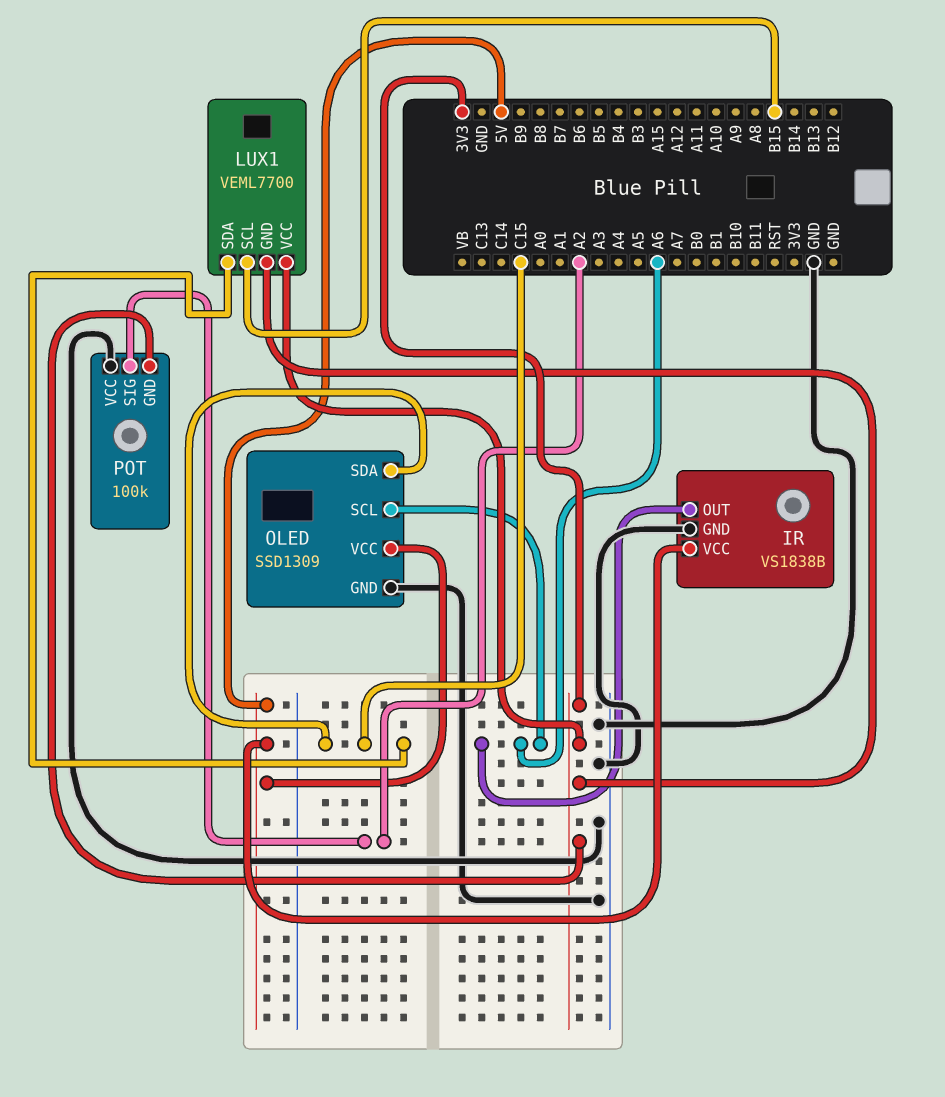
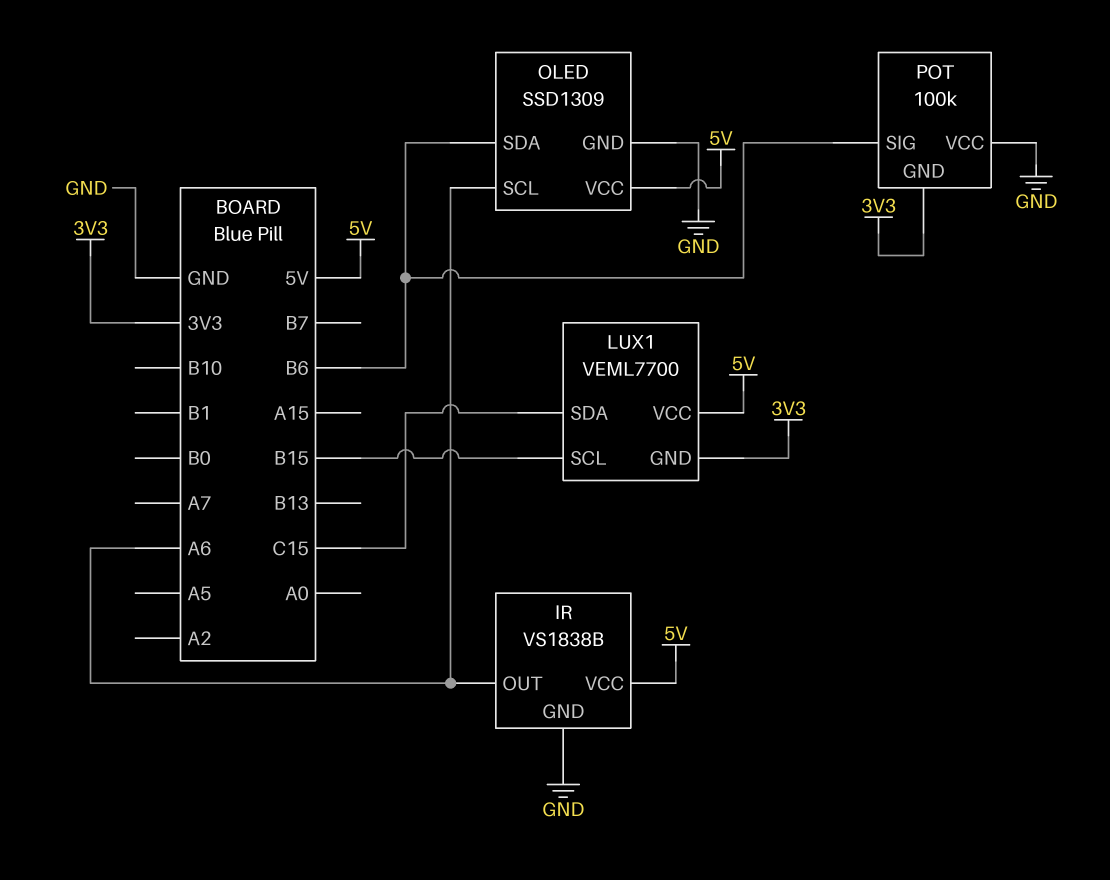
LUX1 pin VCC: 3V3 -> 5V
OLED pin SDA: C15 -> B6
POT pin SIG: A2 -> B6

